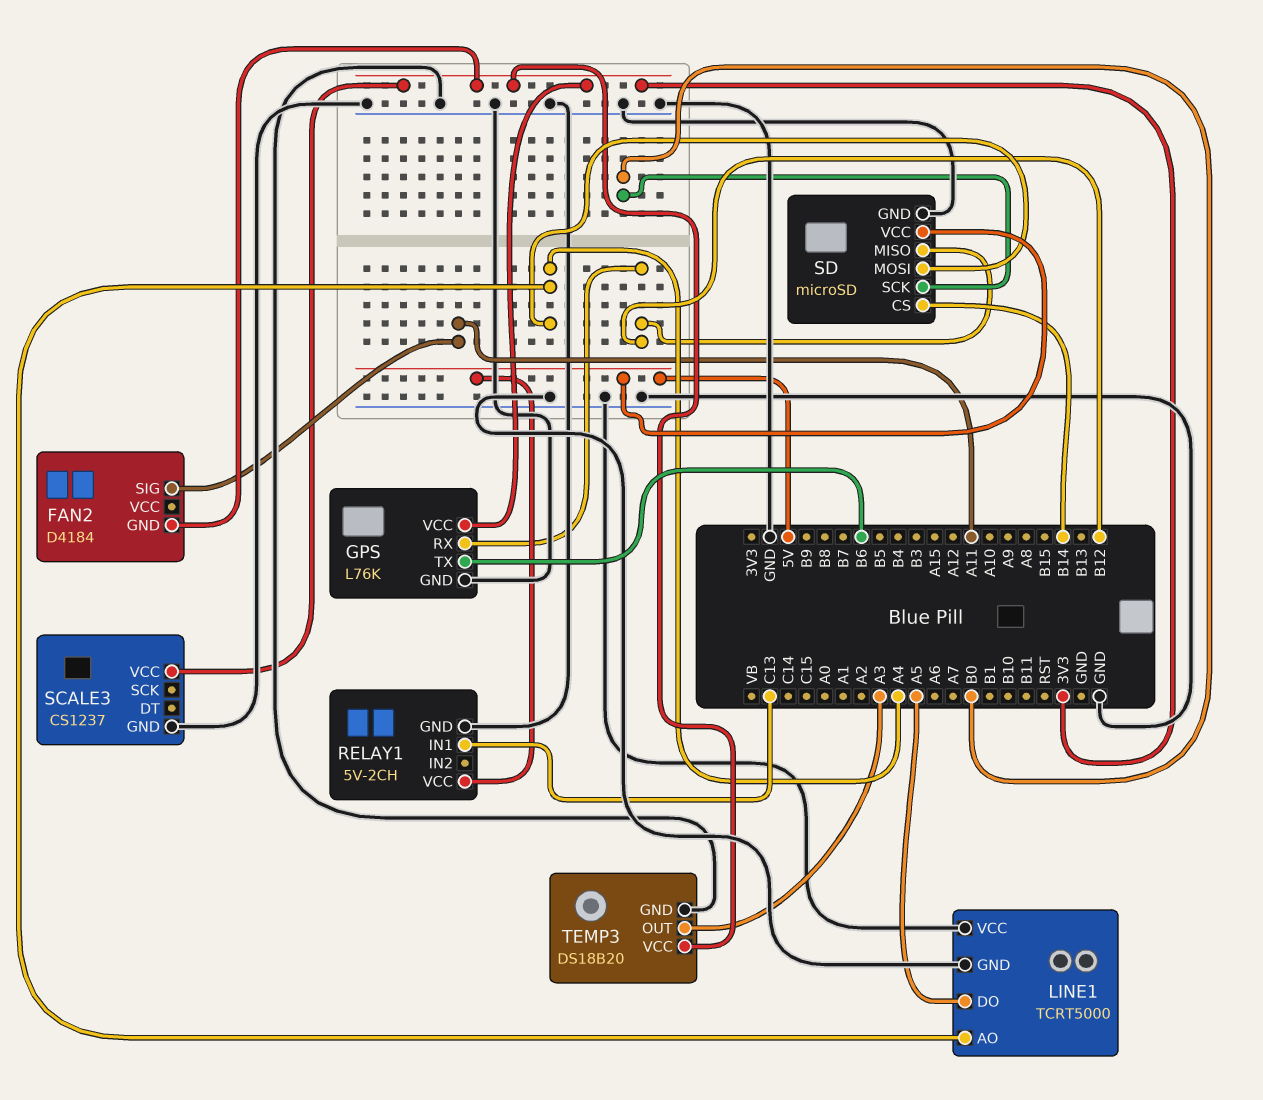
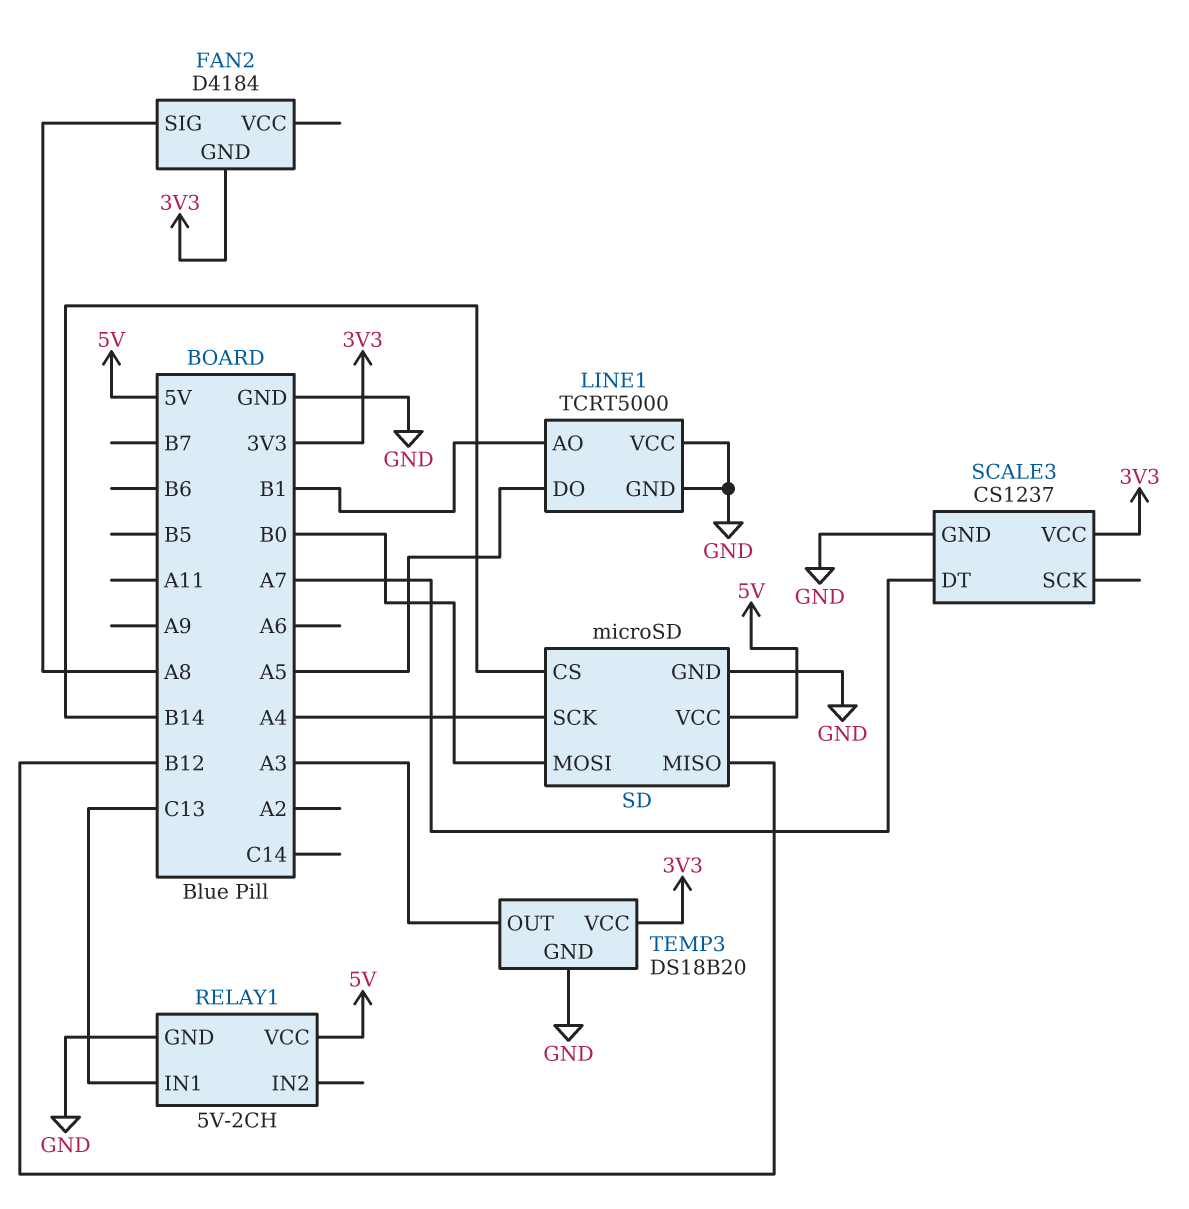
FAN2 pin SIG: A11 -> A8
GPS: L76K -> none
GPS pin GND: GND -> none
GPS pin RX: B12 -> none
GPS pin TX: B6 -> none
GPS pin VCC: 3V3 -> none
LINE1 pin AO: A4 -> B1
SCALE3 pin DT: none -> A7
SD pin MOSI: A4 -> B0
SD pin SCK: B0 -> A4

